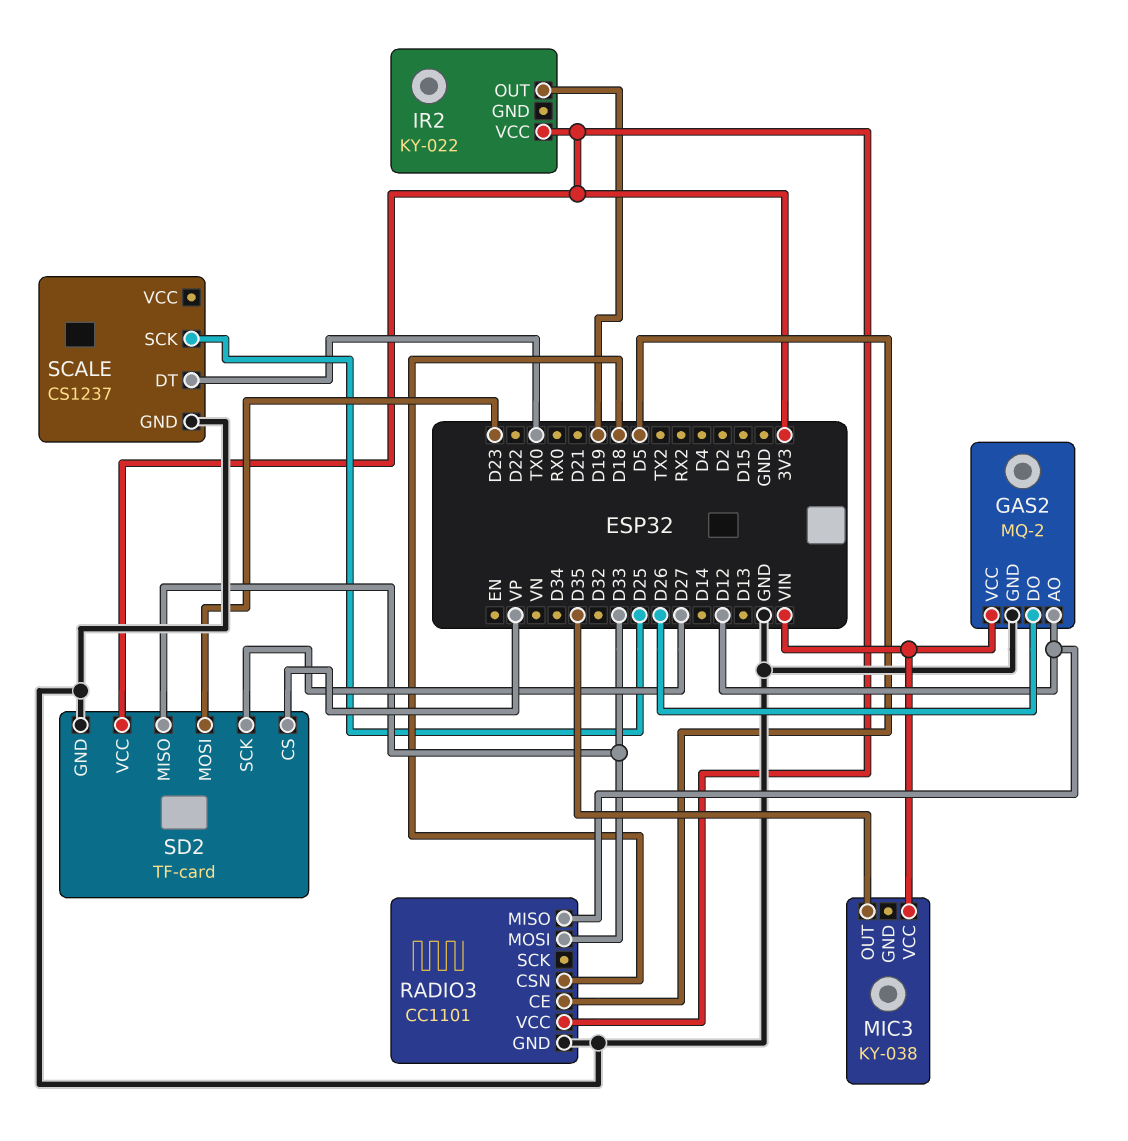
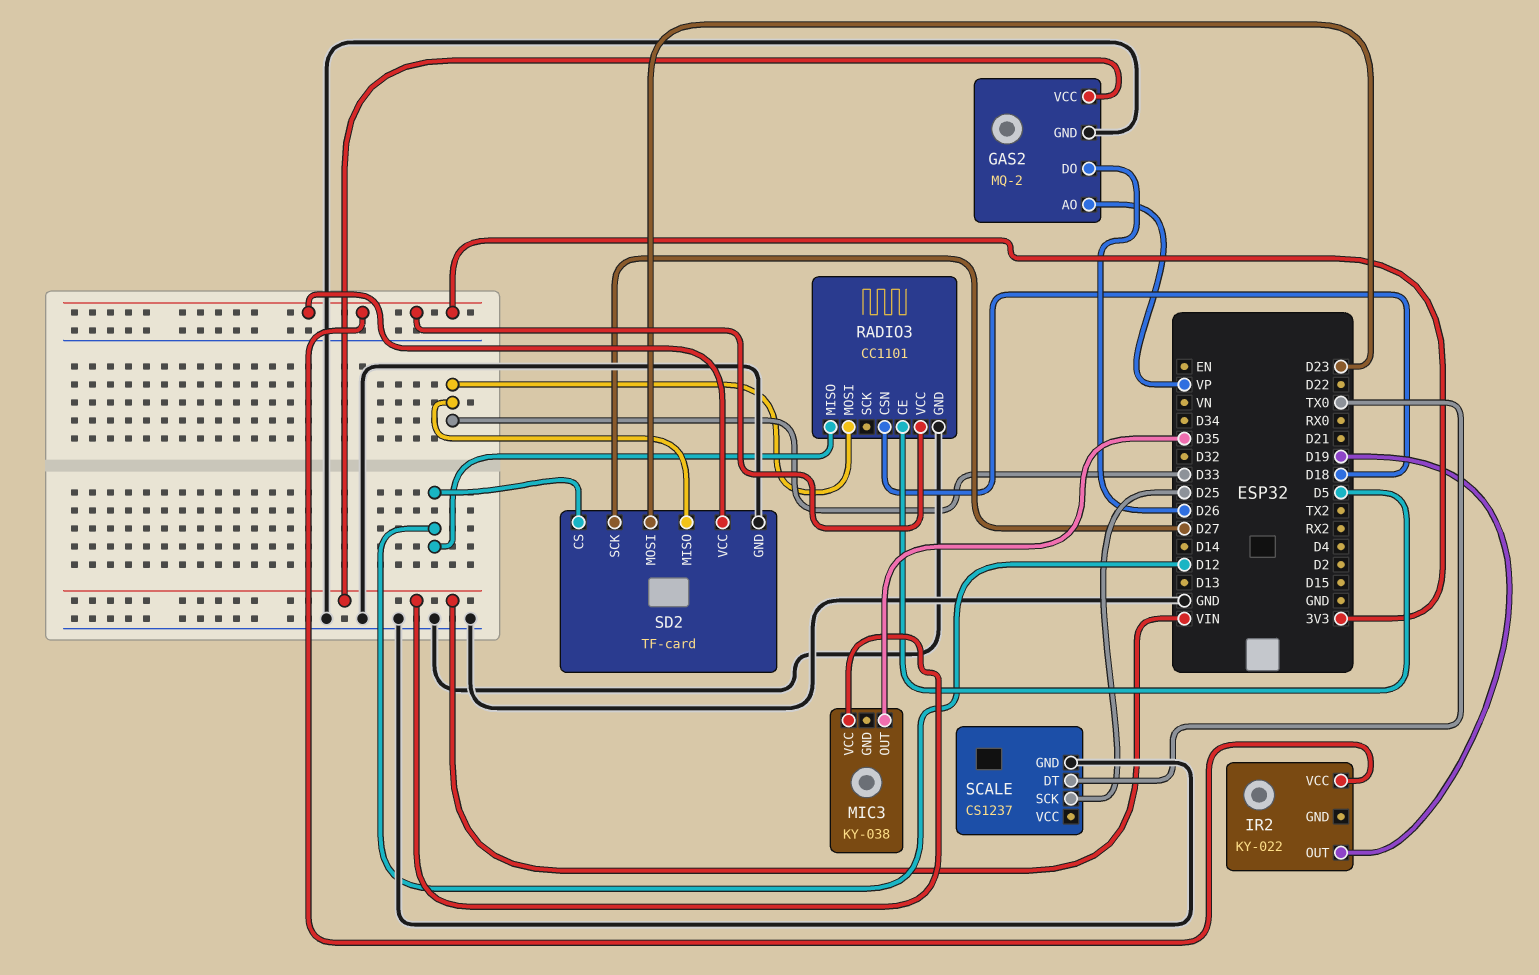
GAS2 pin AO: D12 -> VP
SD2 pin CS: VP -> D12

